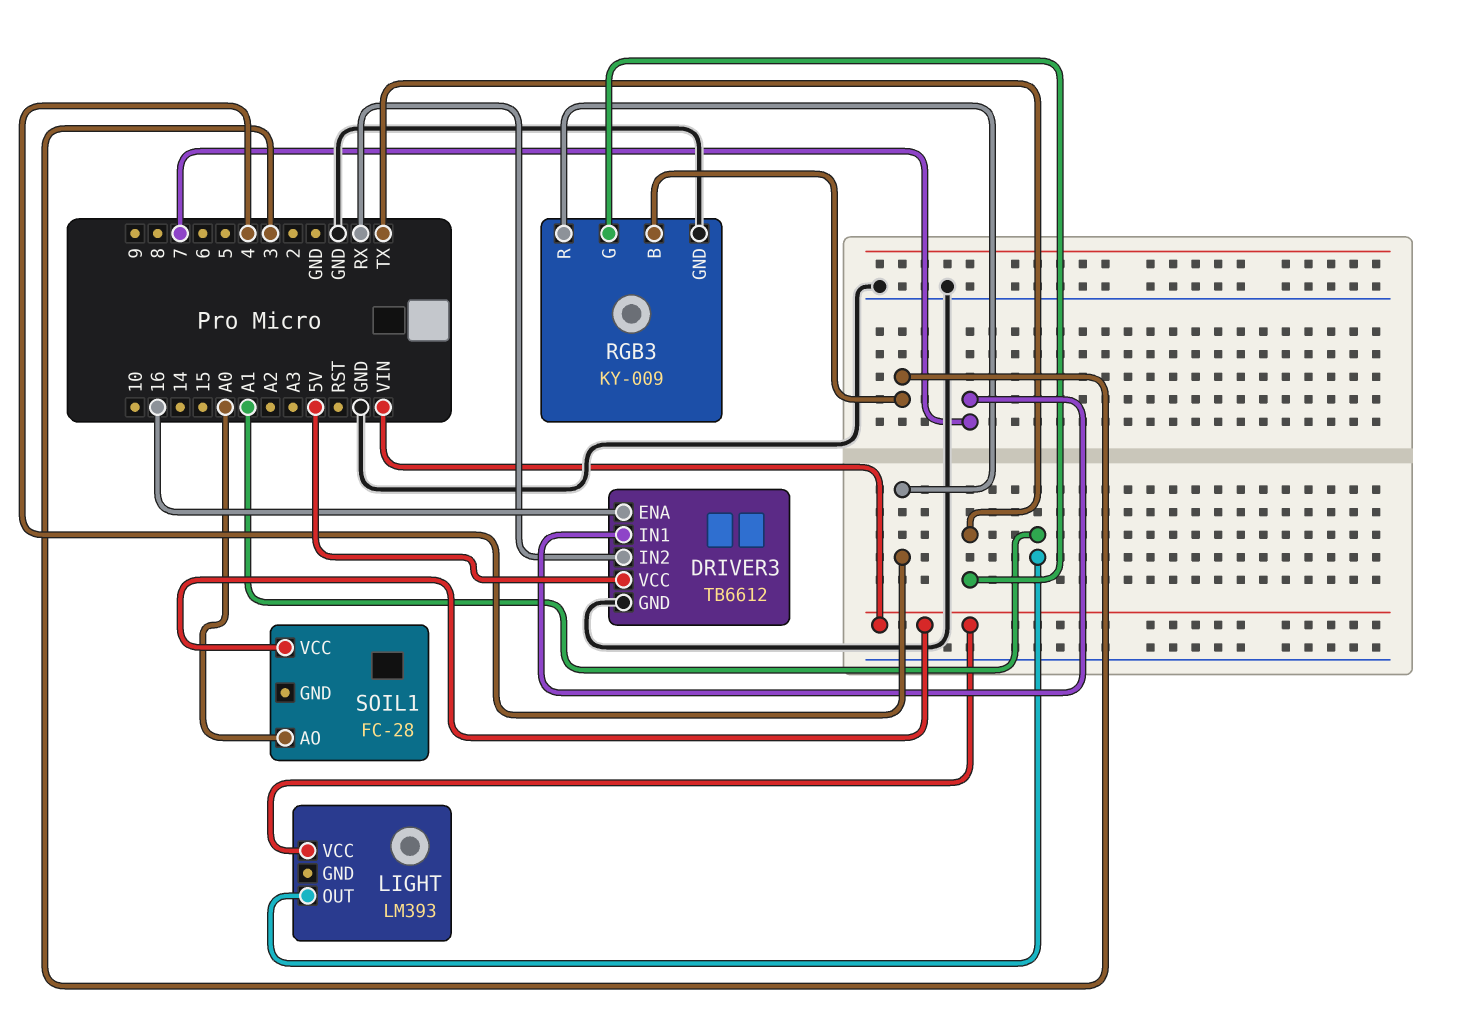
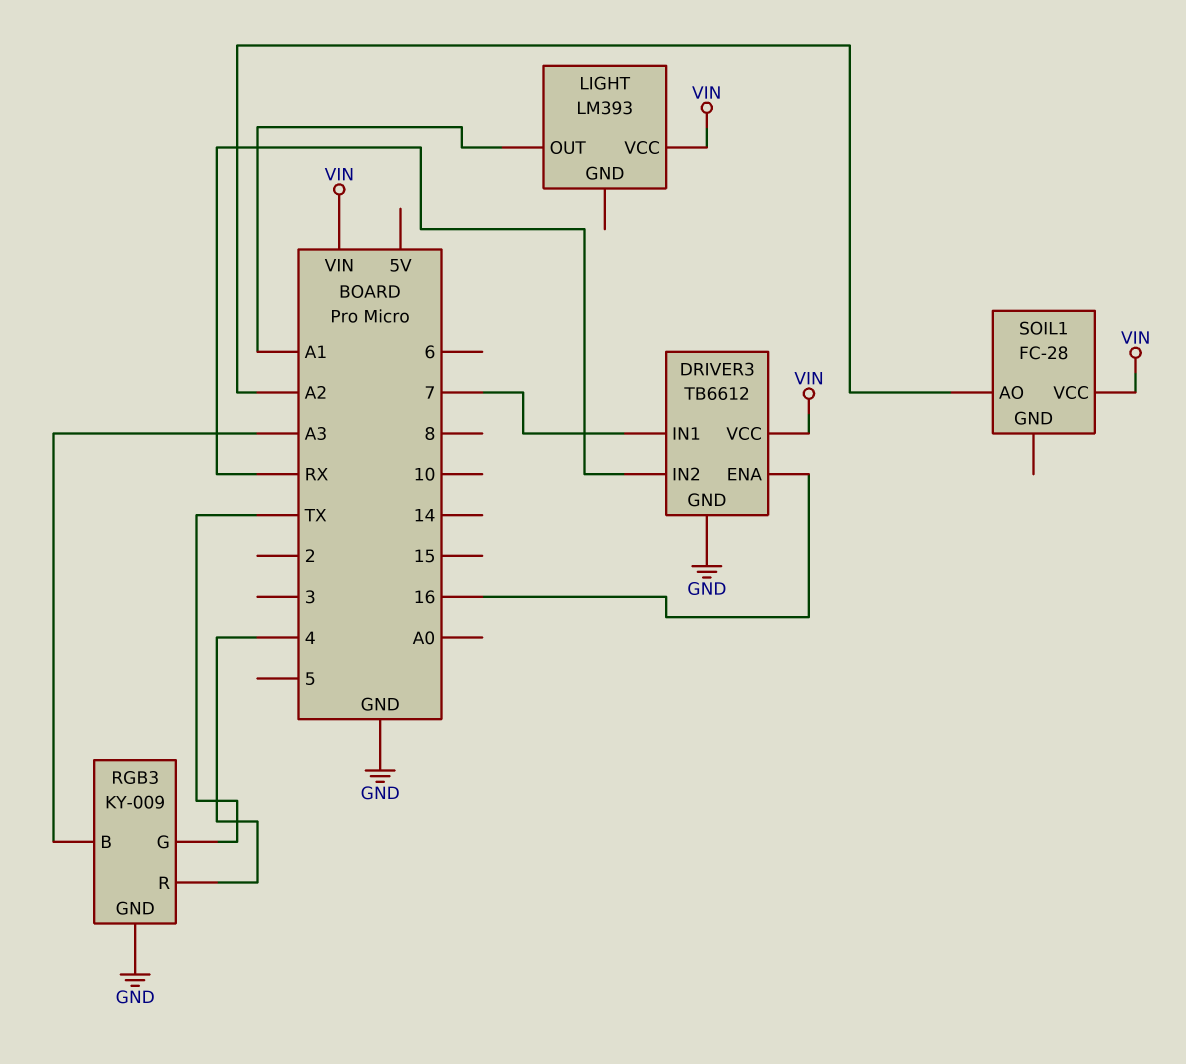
DRIVER3 pin VCC: 5V -> VIN
RGB3 pin B: 3 -> A3
SOIL1 pin AO: A0 -> A2

